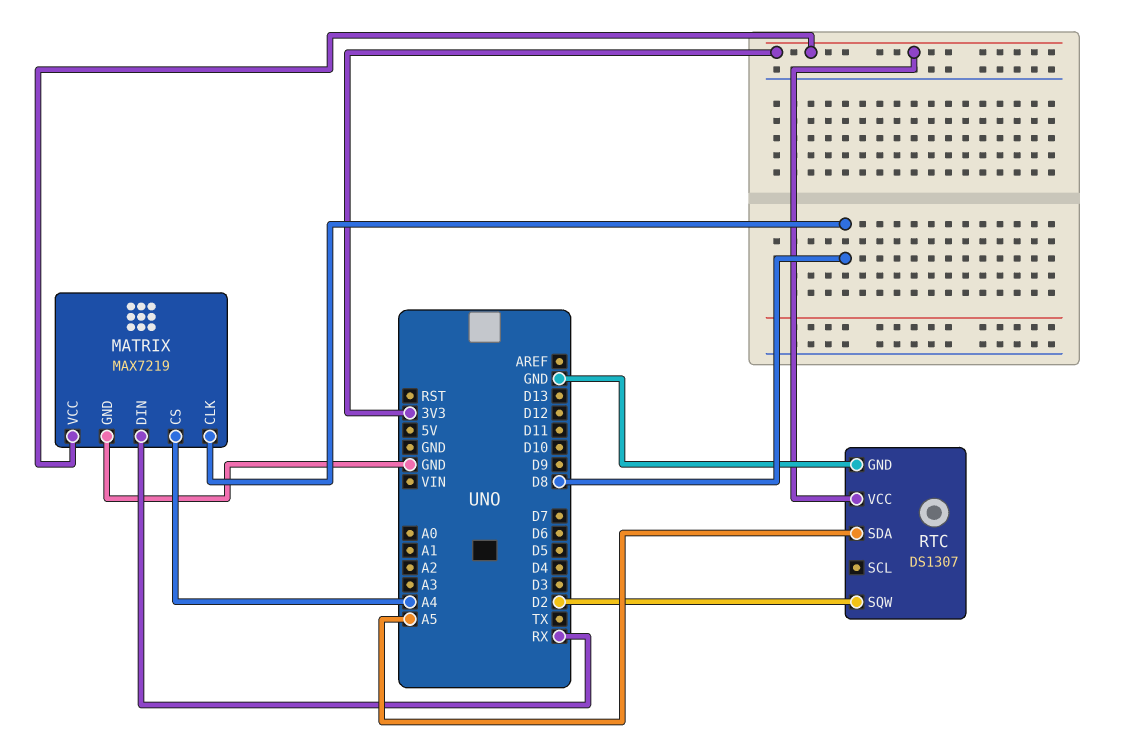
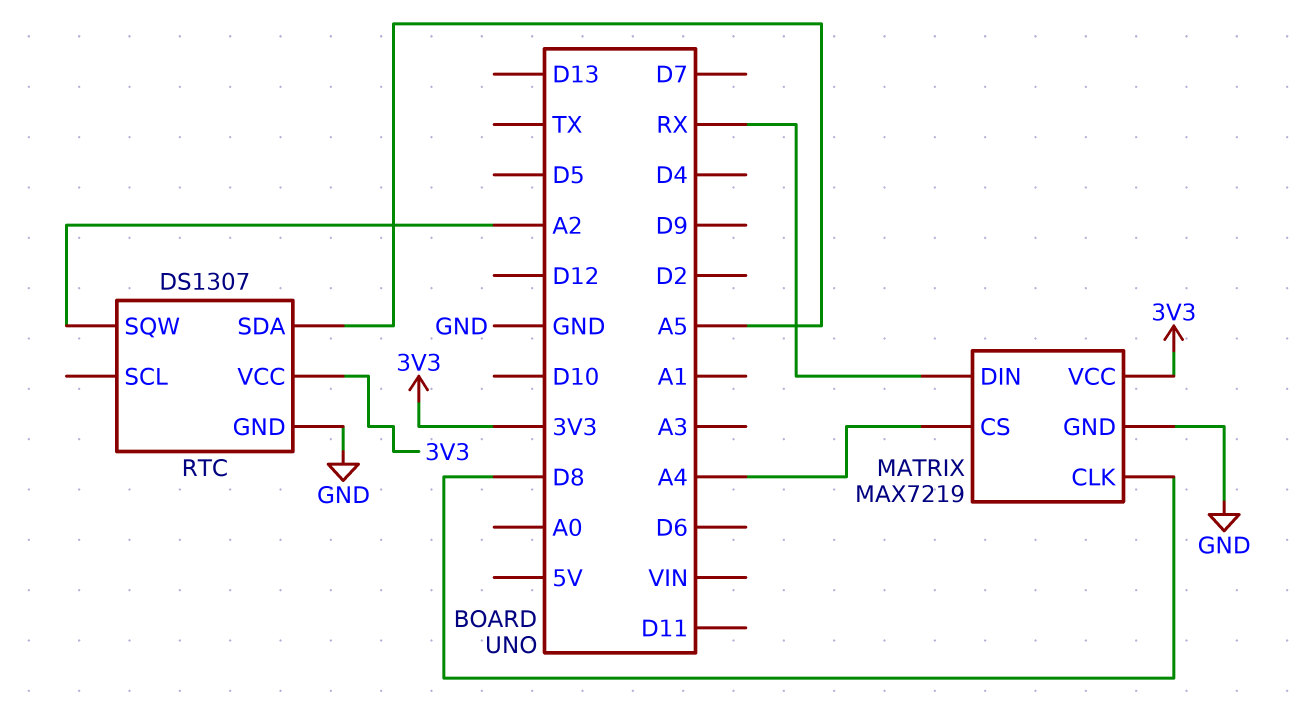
RTC pin SQW: D2 -> A2

